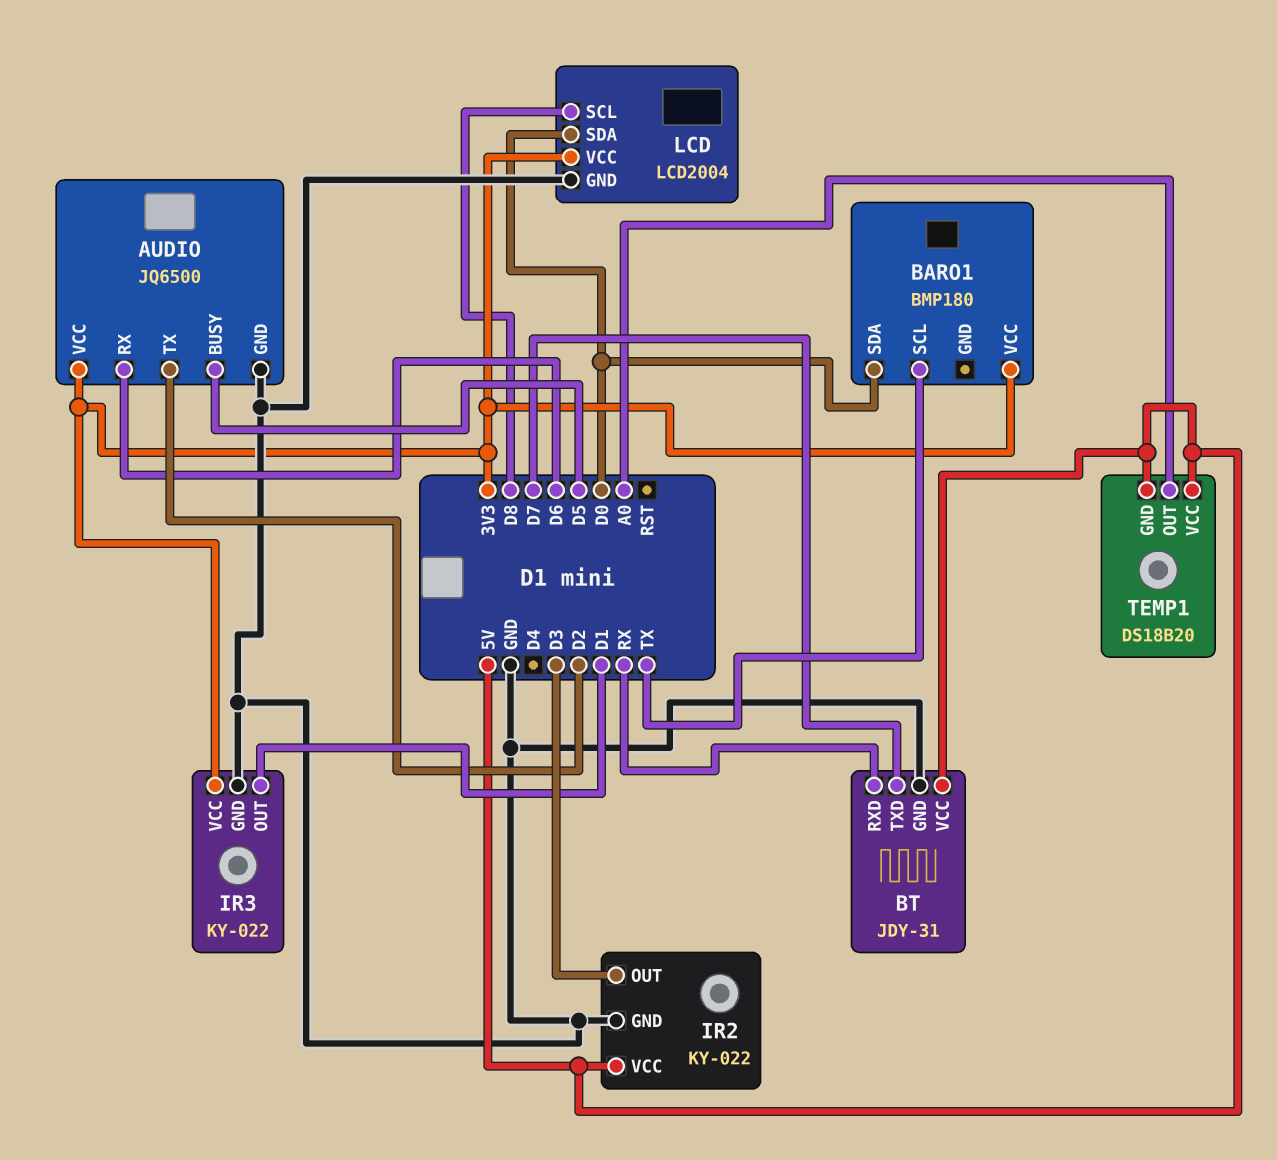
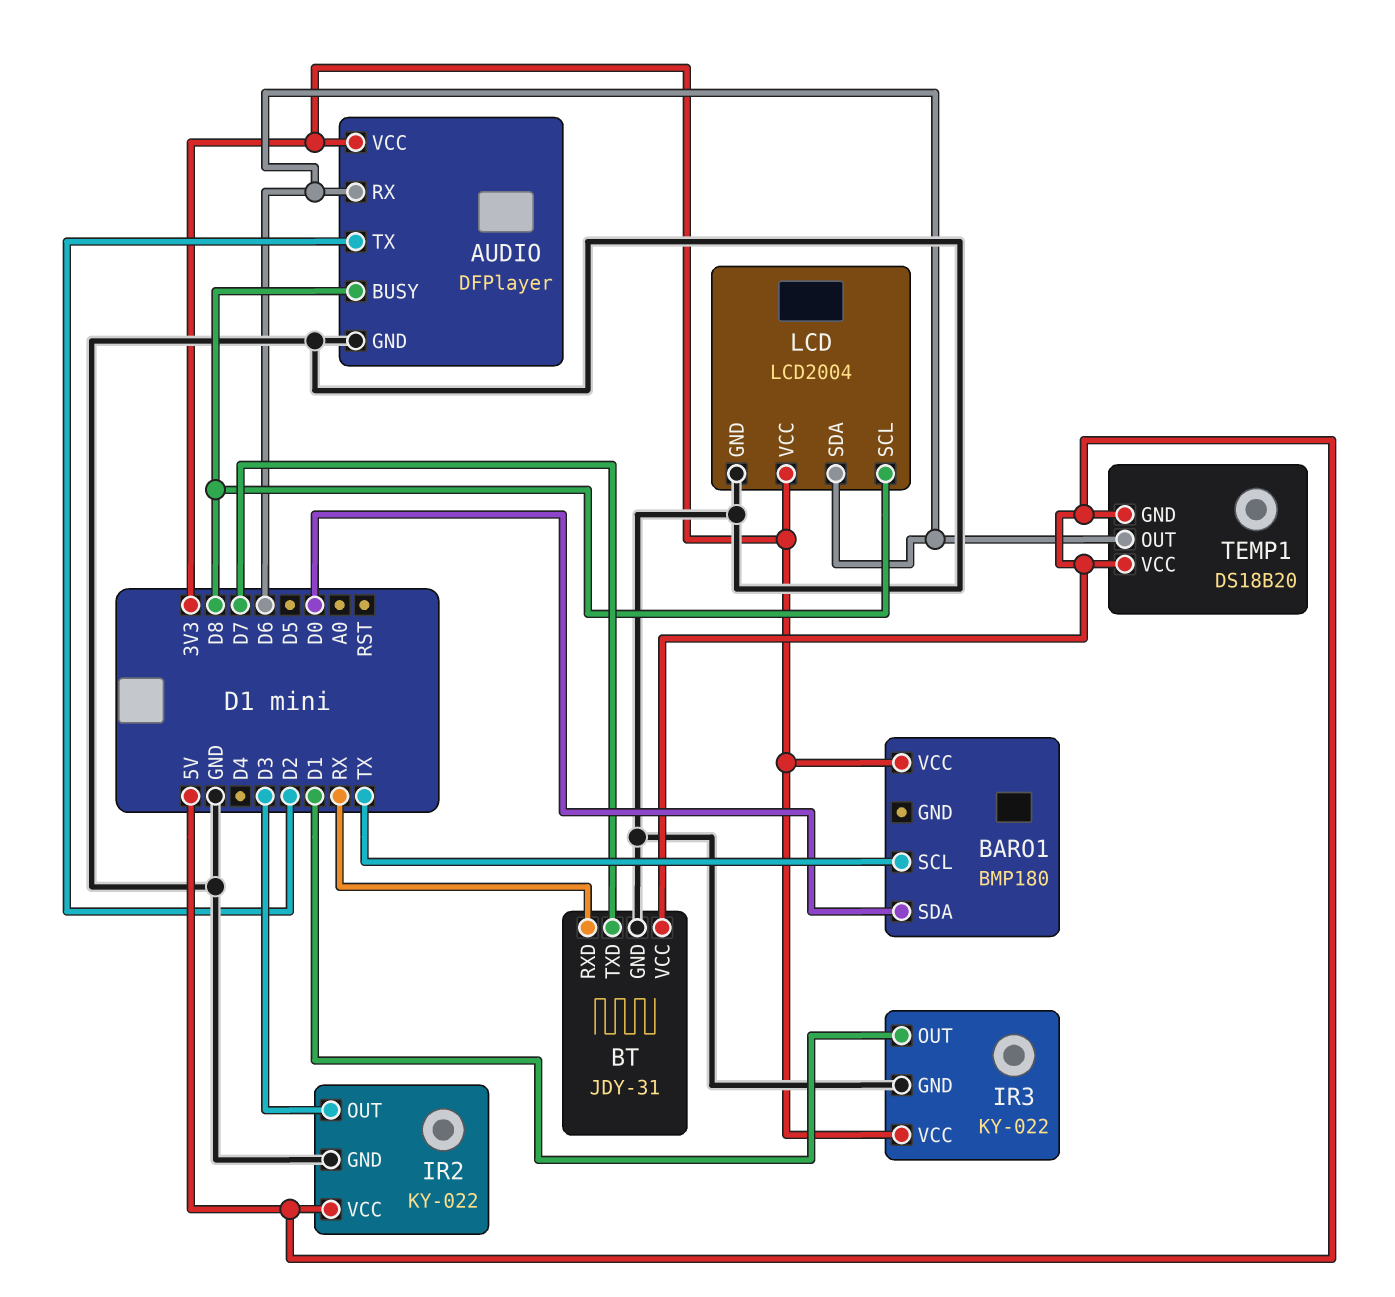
AUDIO: JQ6500 -> DFPlayer
AUDIO pin BUSY: D5 -> D8
LCD pin SDA: D0 -> D6
TEMP1 pin OUT: A0 -> D6

